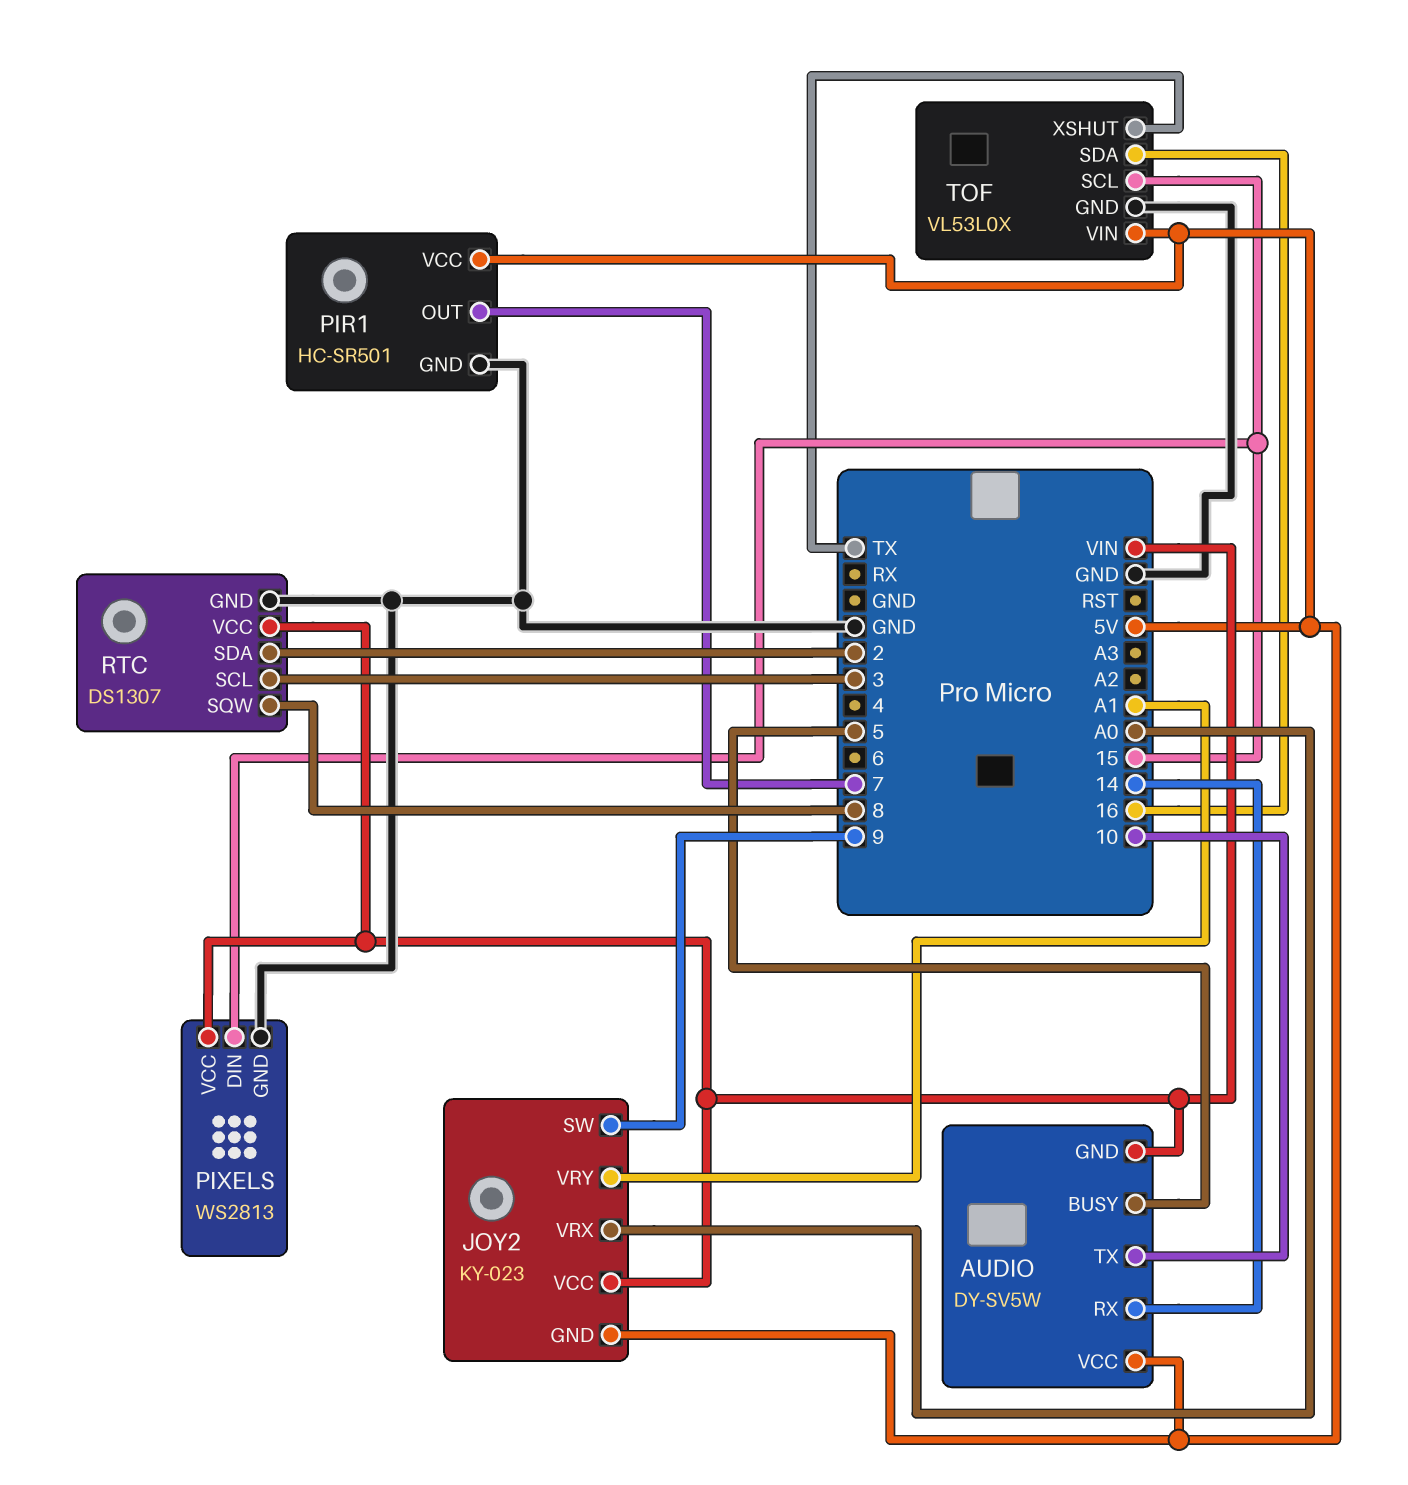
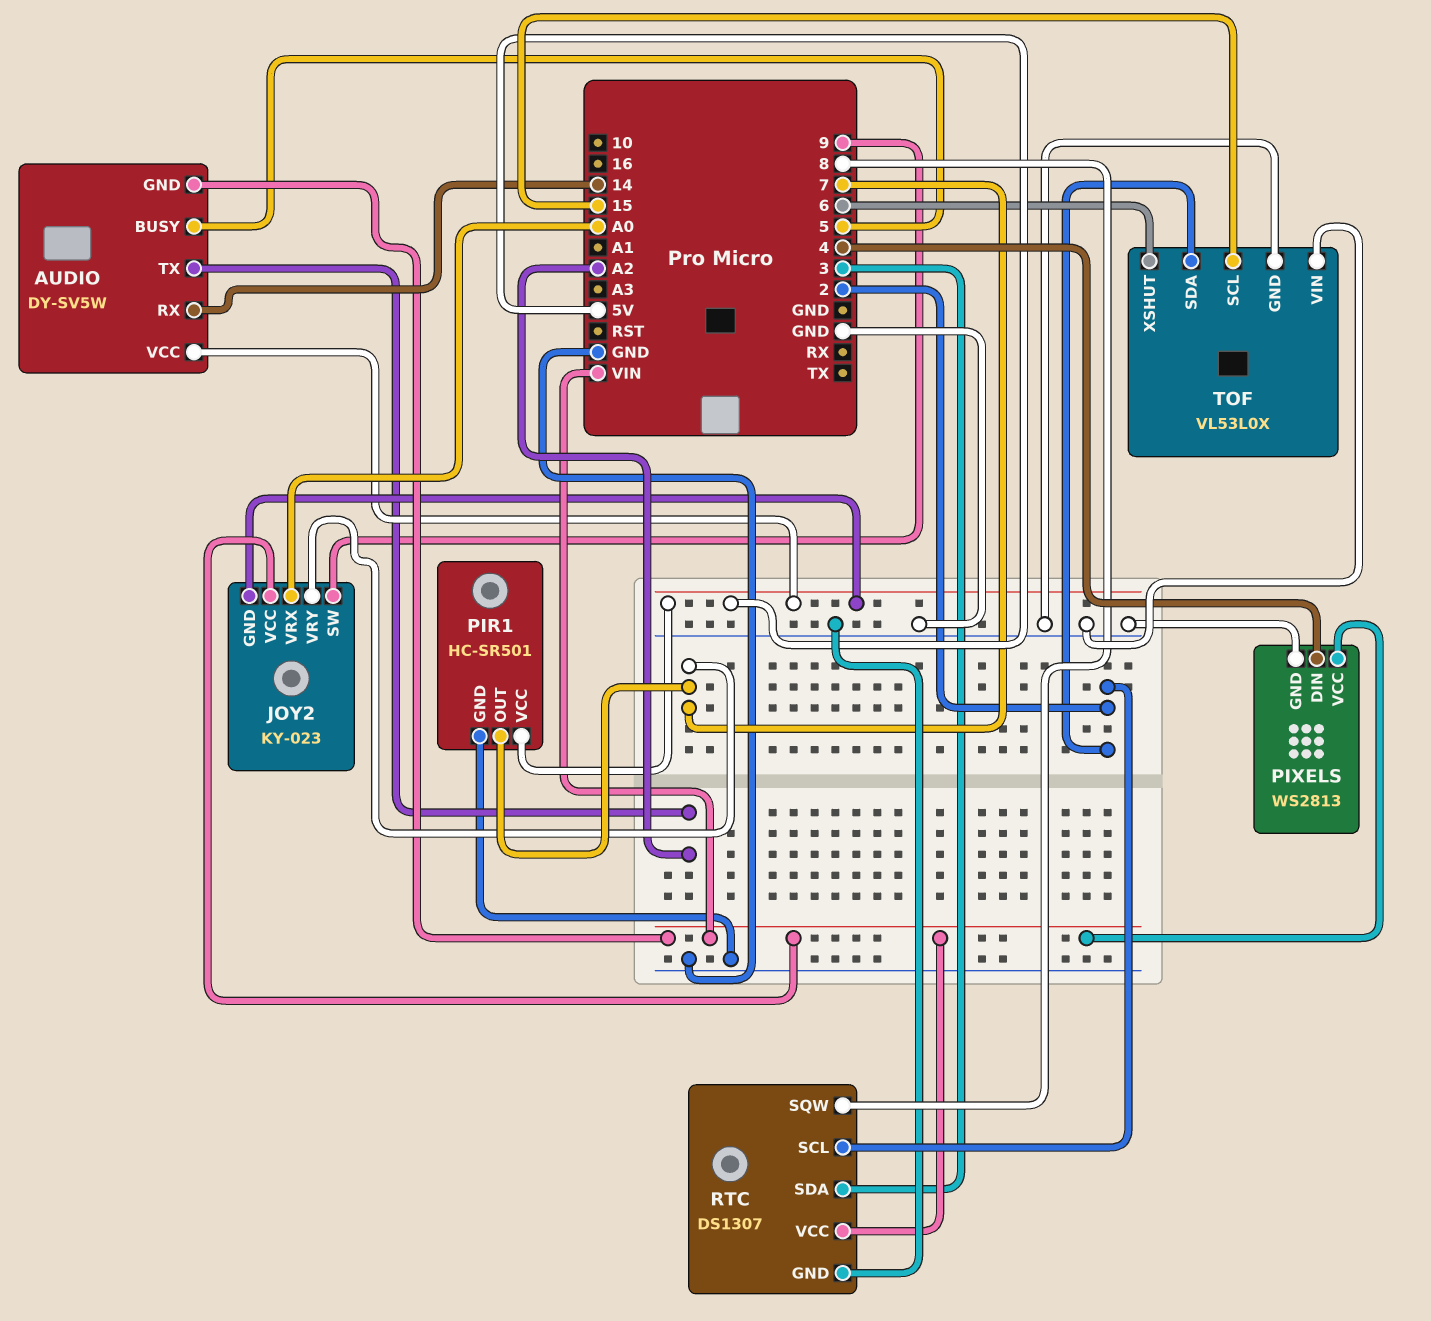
AUDIO pin TX: 10 -> A2
JOY2 pin VRY: A1 -> 7
PIXELS pin DIN: 15 -> 4
RTC pin SCL: 3 -> 2
RTC pin SDA: 2 -> 3
TOF pin SDA: 16 -> 2
TOF pin VIN: 5V -> GND
TOF pin XSHUT: TX -> 6

